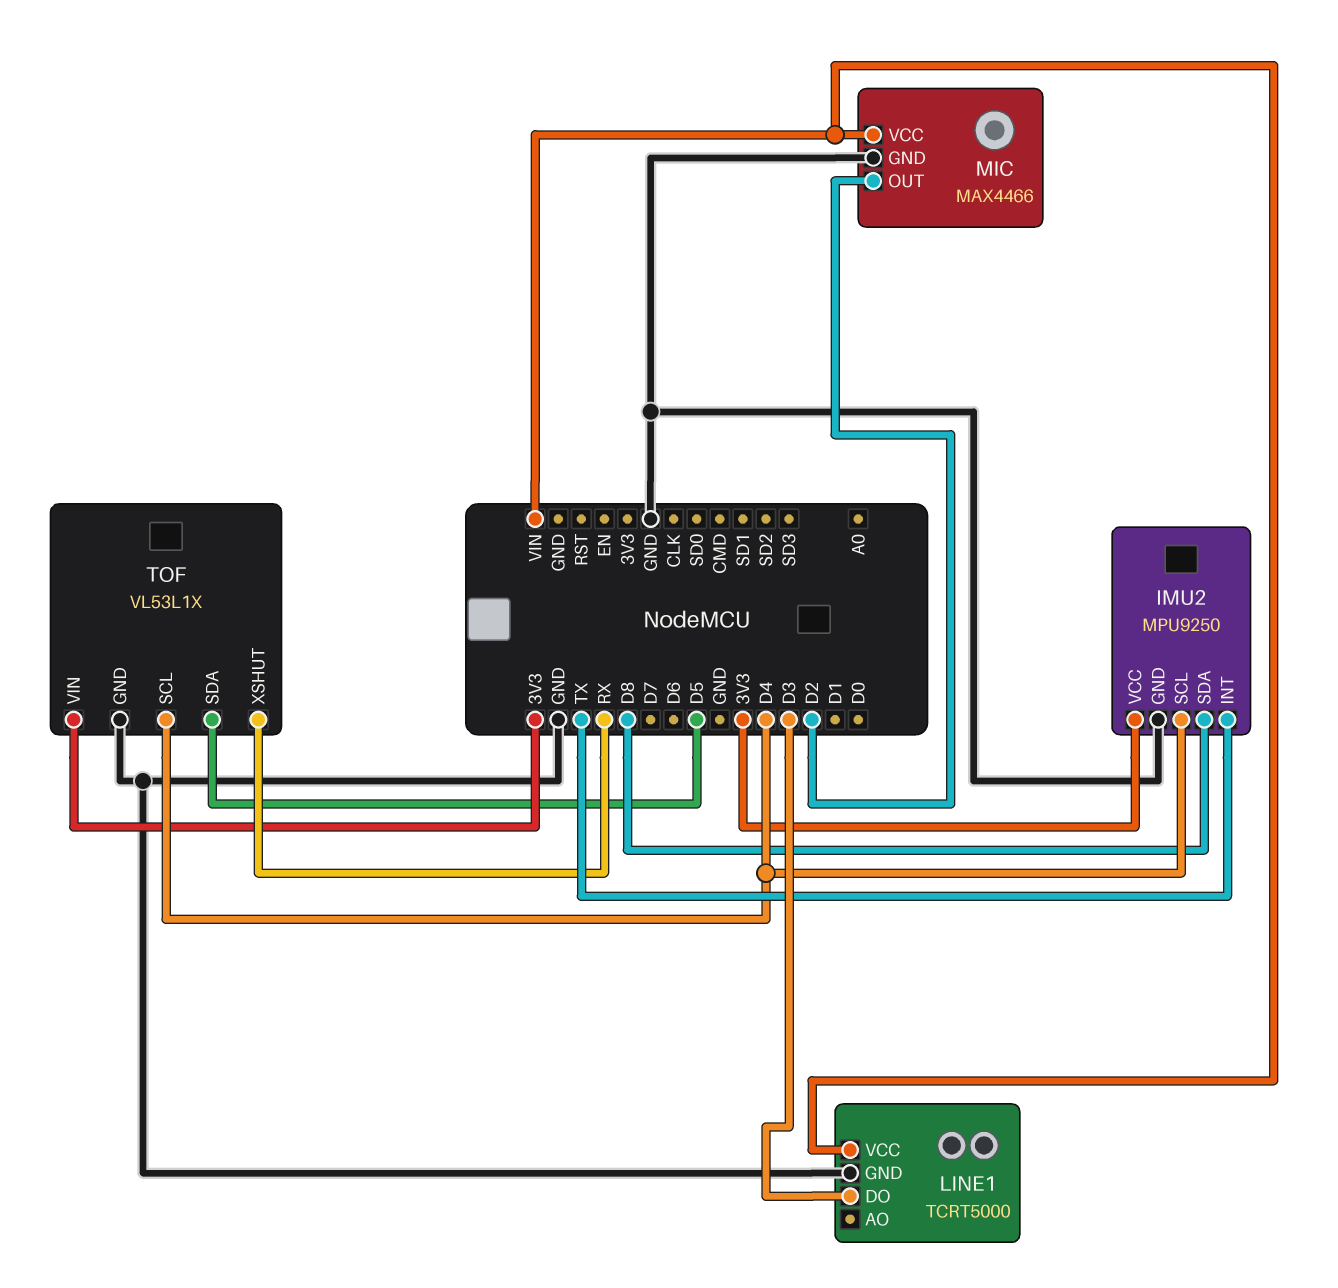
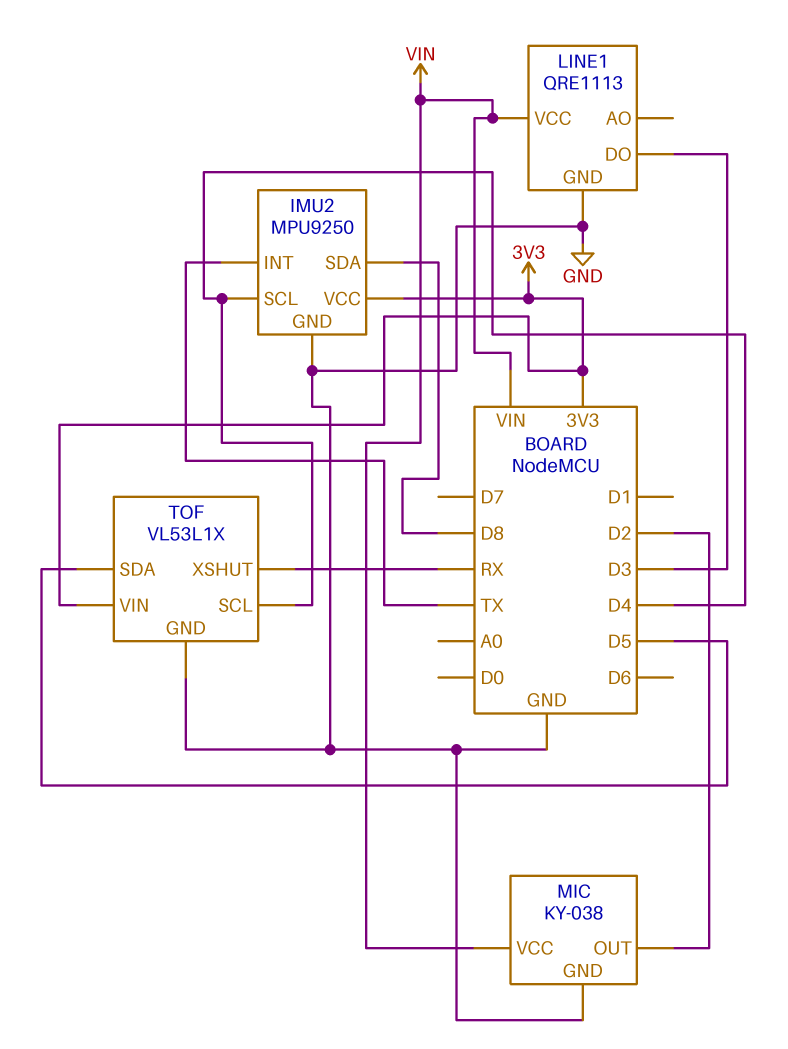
LINE1: TCRT5000 -> QRE1113
MIC: MAX4466 -> KY-038

